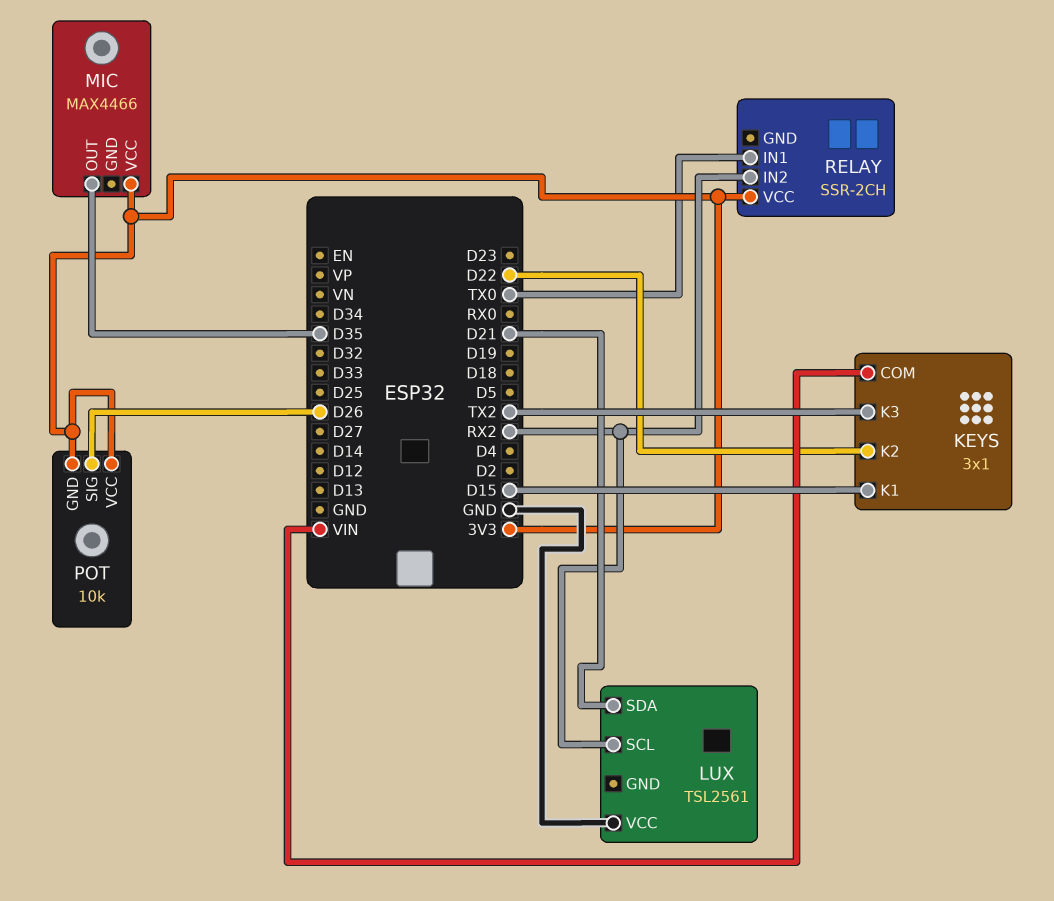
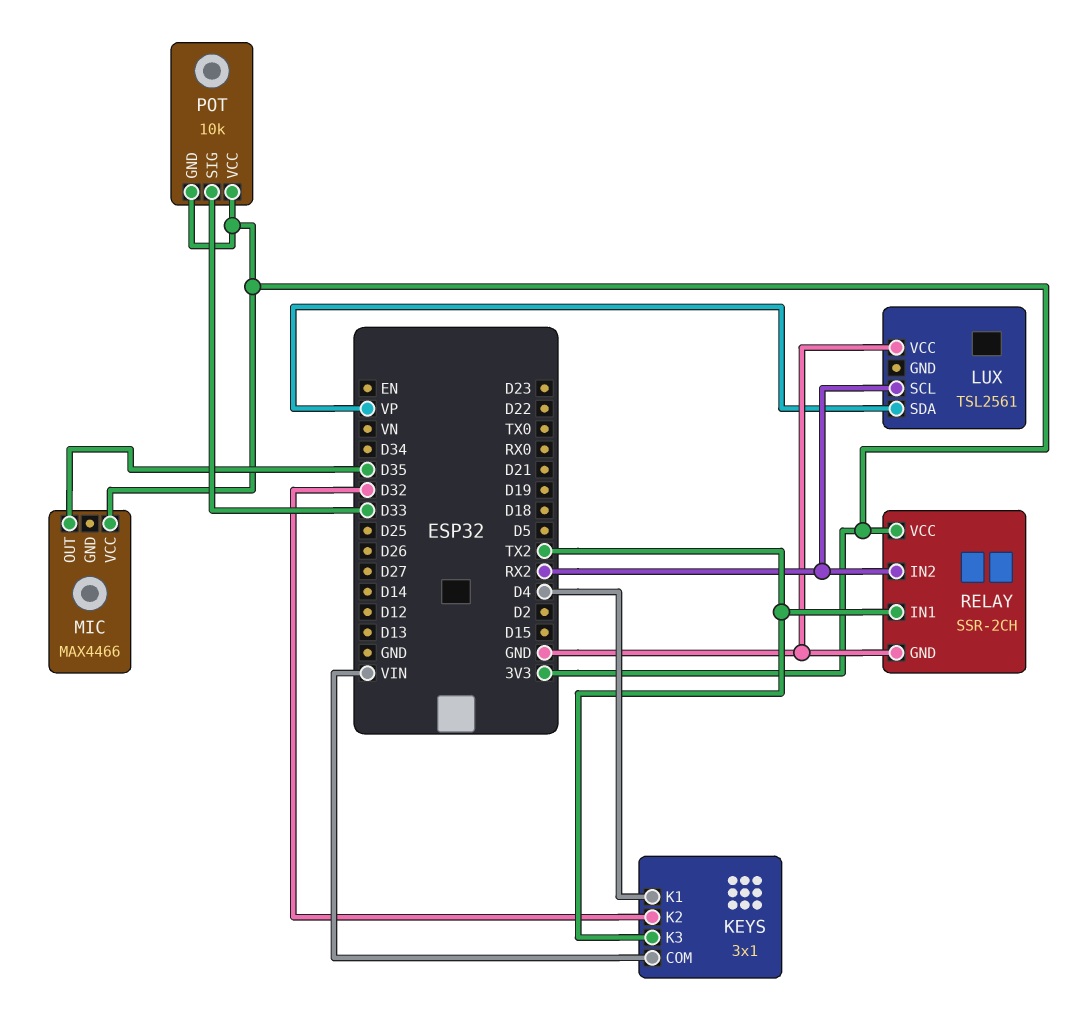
KEYS pin K1: D15 -> D4
KEYS pin K2: D22 -> D32
LUX pin SDA: D21 -> VP
POT pin SIG: D26 -> D33
RELAY pin GND: none -> GND
RELAY pin IN1: TX0 -> TX2

